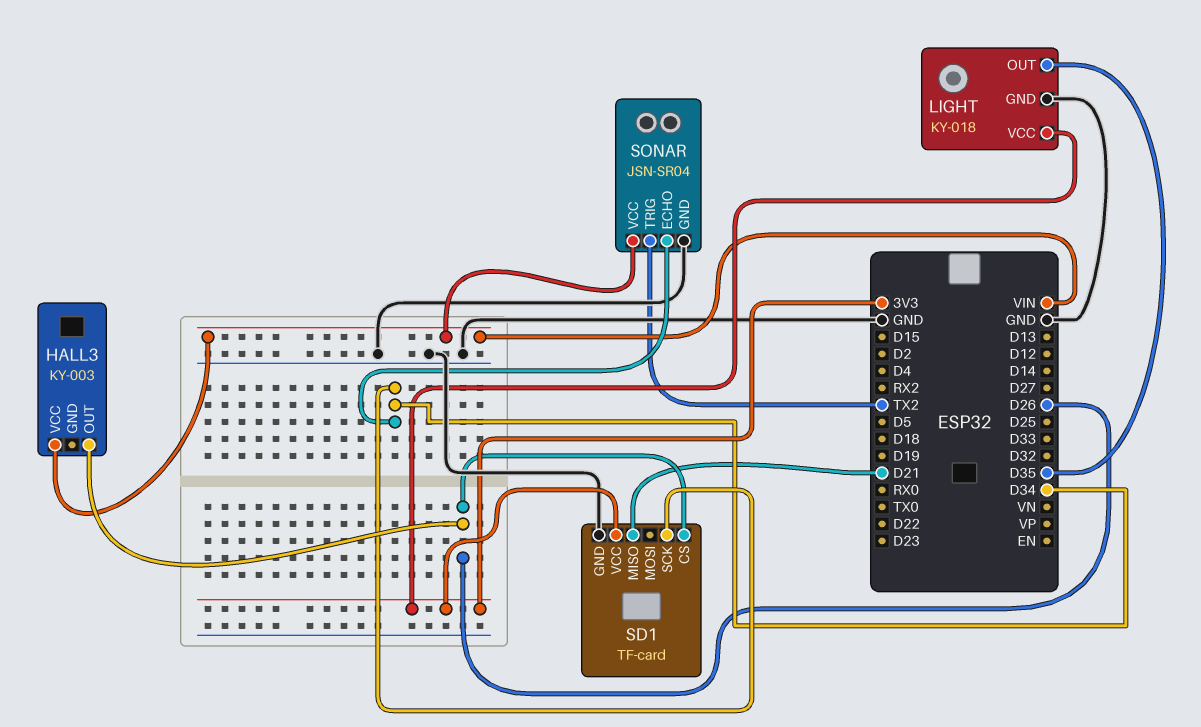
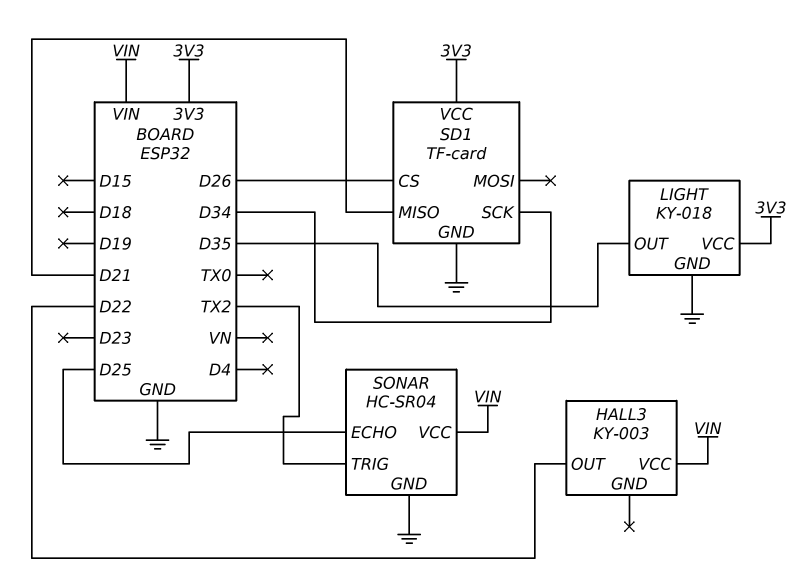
HALL3 pin OUT: D26 -> D22
SONAR: JSN-SR04 -> HC-SR04
SONAR pin ECHO: D34 -> D25

